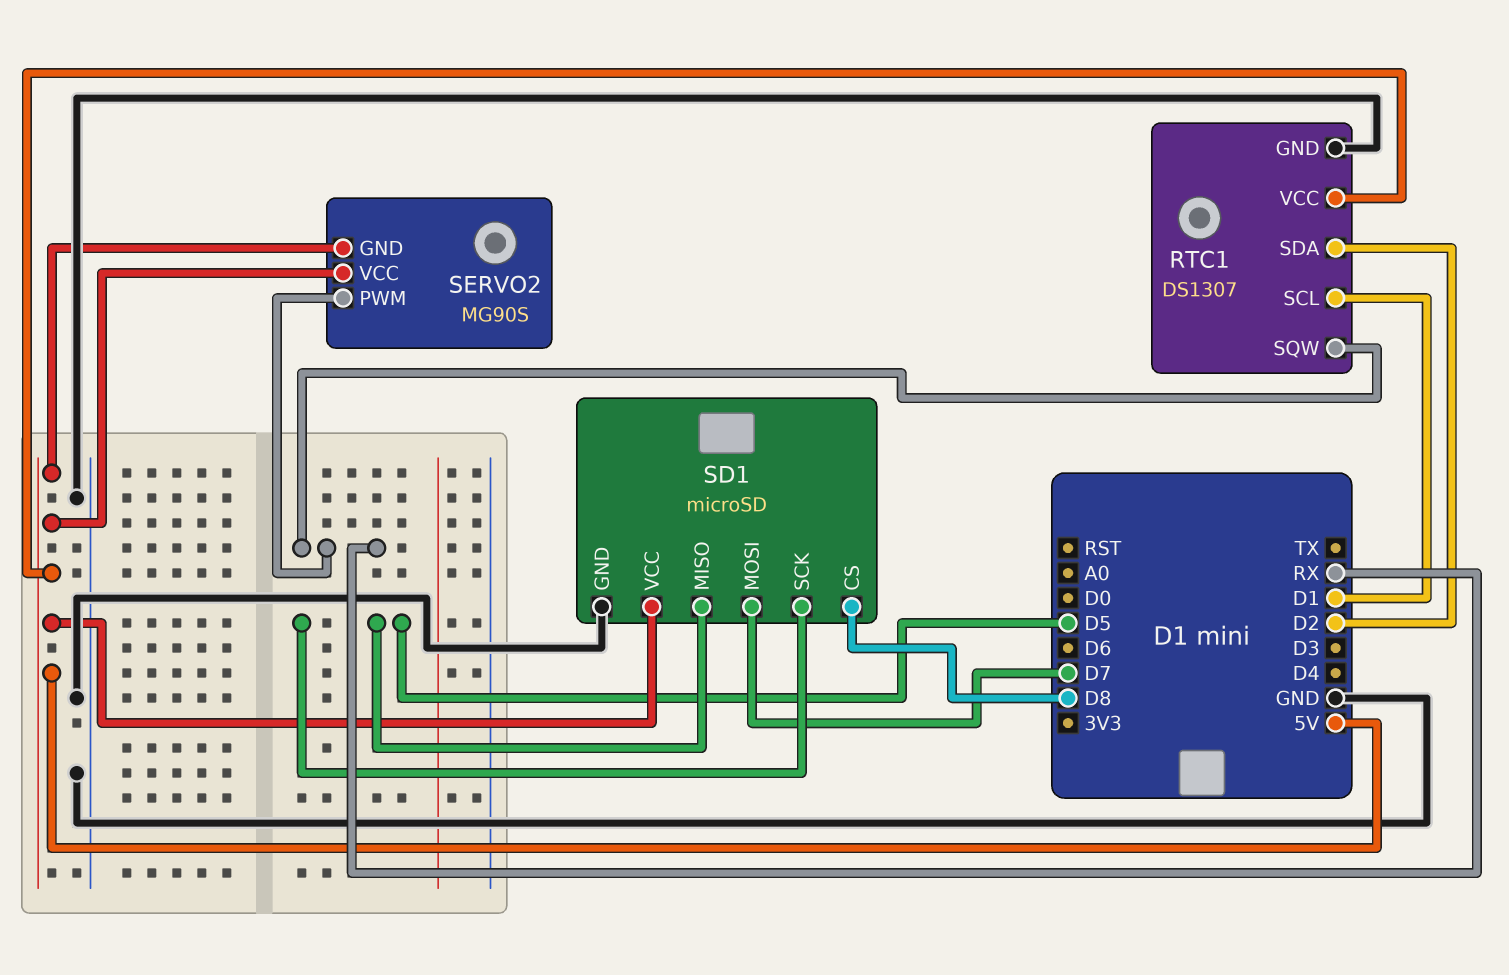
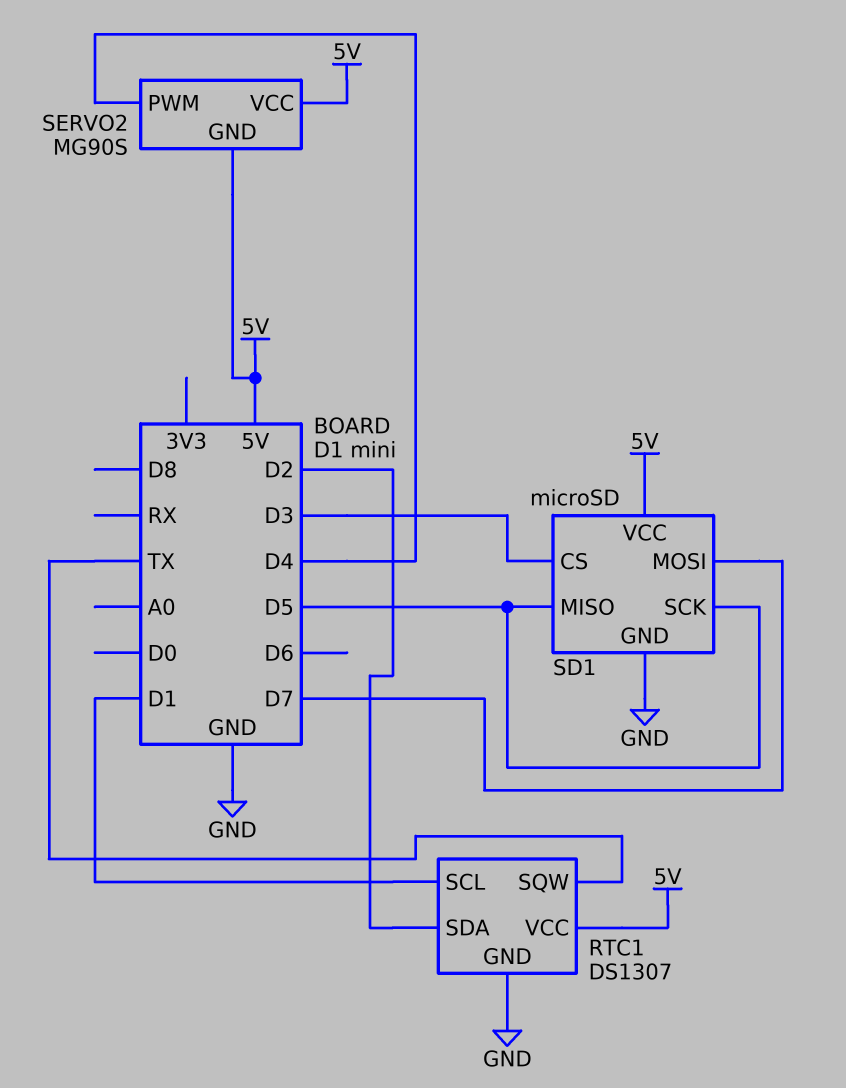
RTC1 pin SQW: RX -> TX
SD1 pin CS: D8 -> D3
SERVO2 pin PWM: RX -> D4

